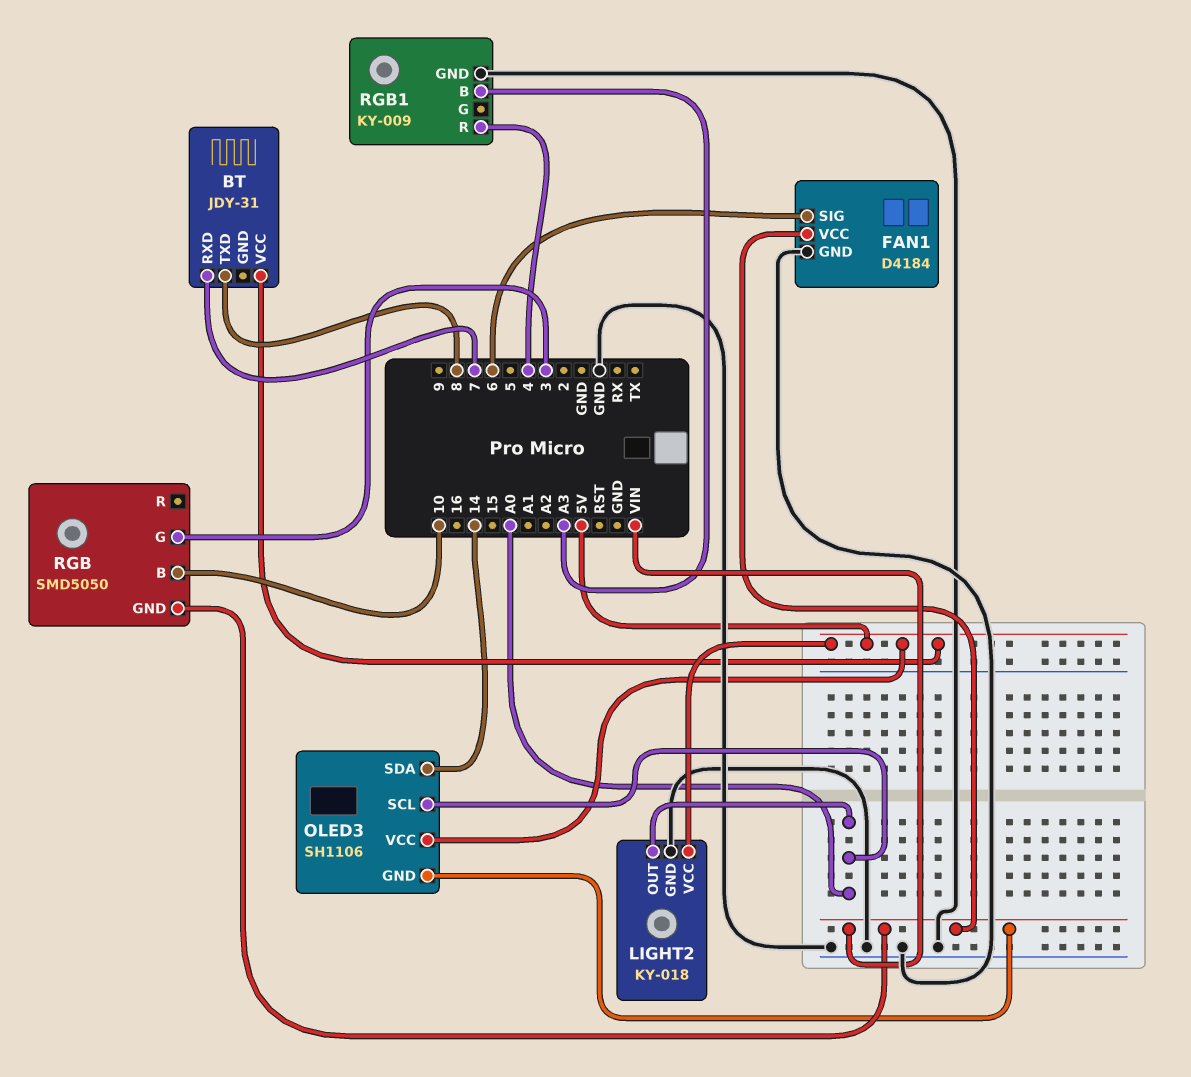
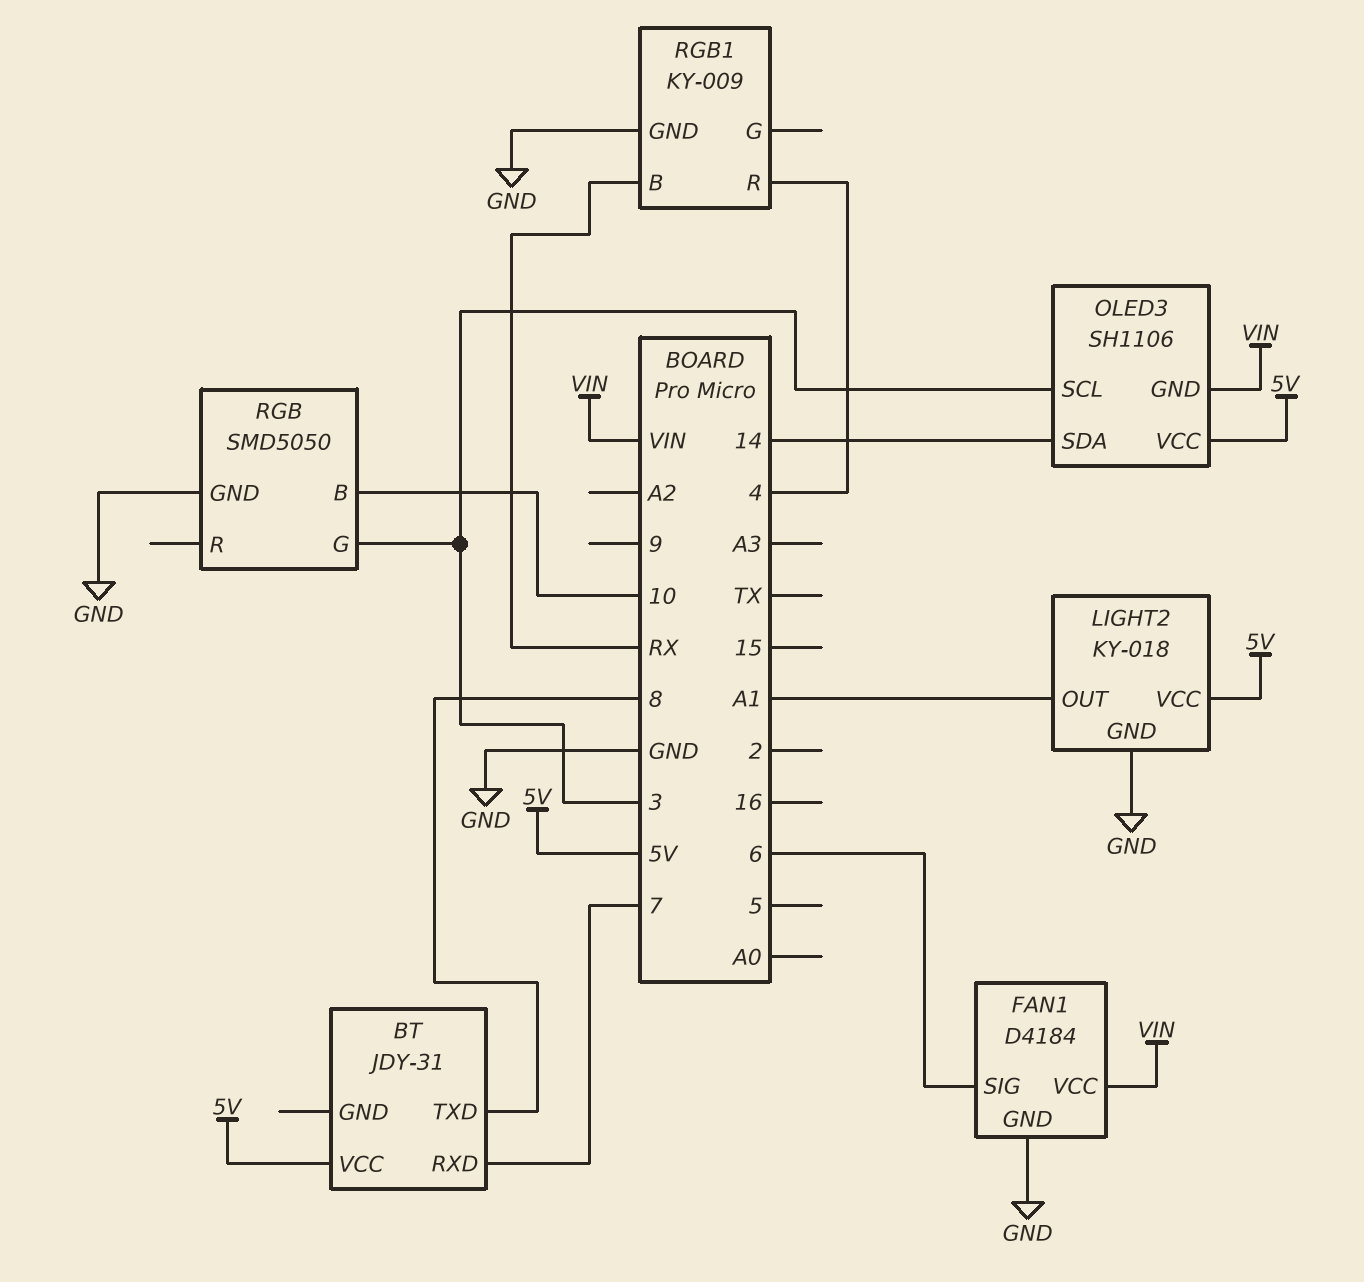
LIGHT2 pin OUT: A0 -> A1
OLED3 pin SCL: A0 -> 3
RGB pin GND: VIN -> GND
RGB1 pin B: A3 -> RX

